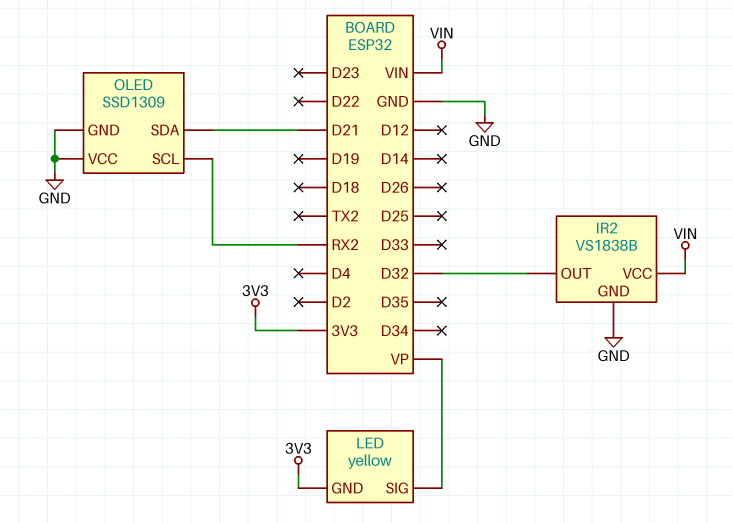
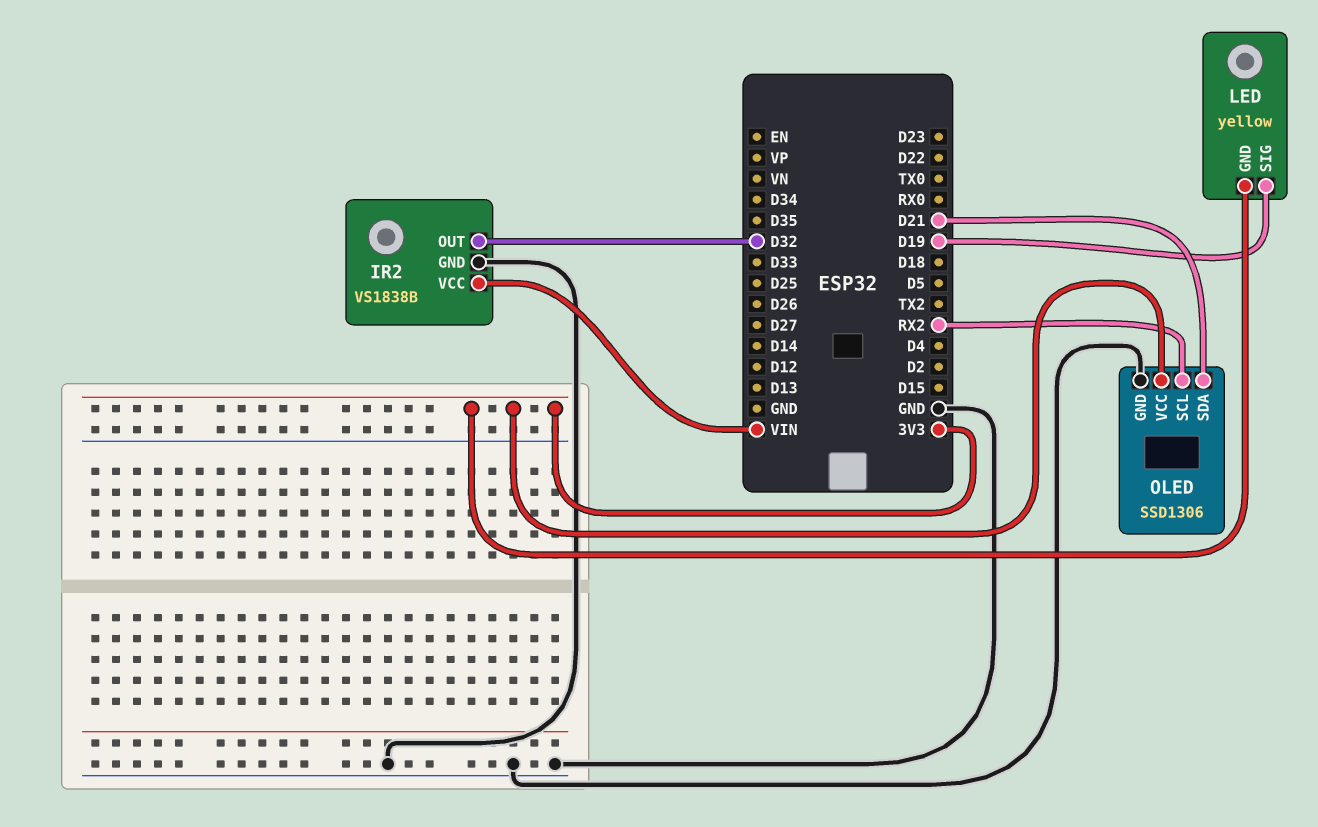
LED pin SIG: VP -> D19
OLED: SSD1309 -> SSD1306
OLED pin VCC: GND -> 3V3

